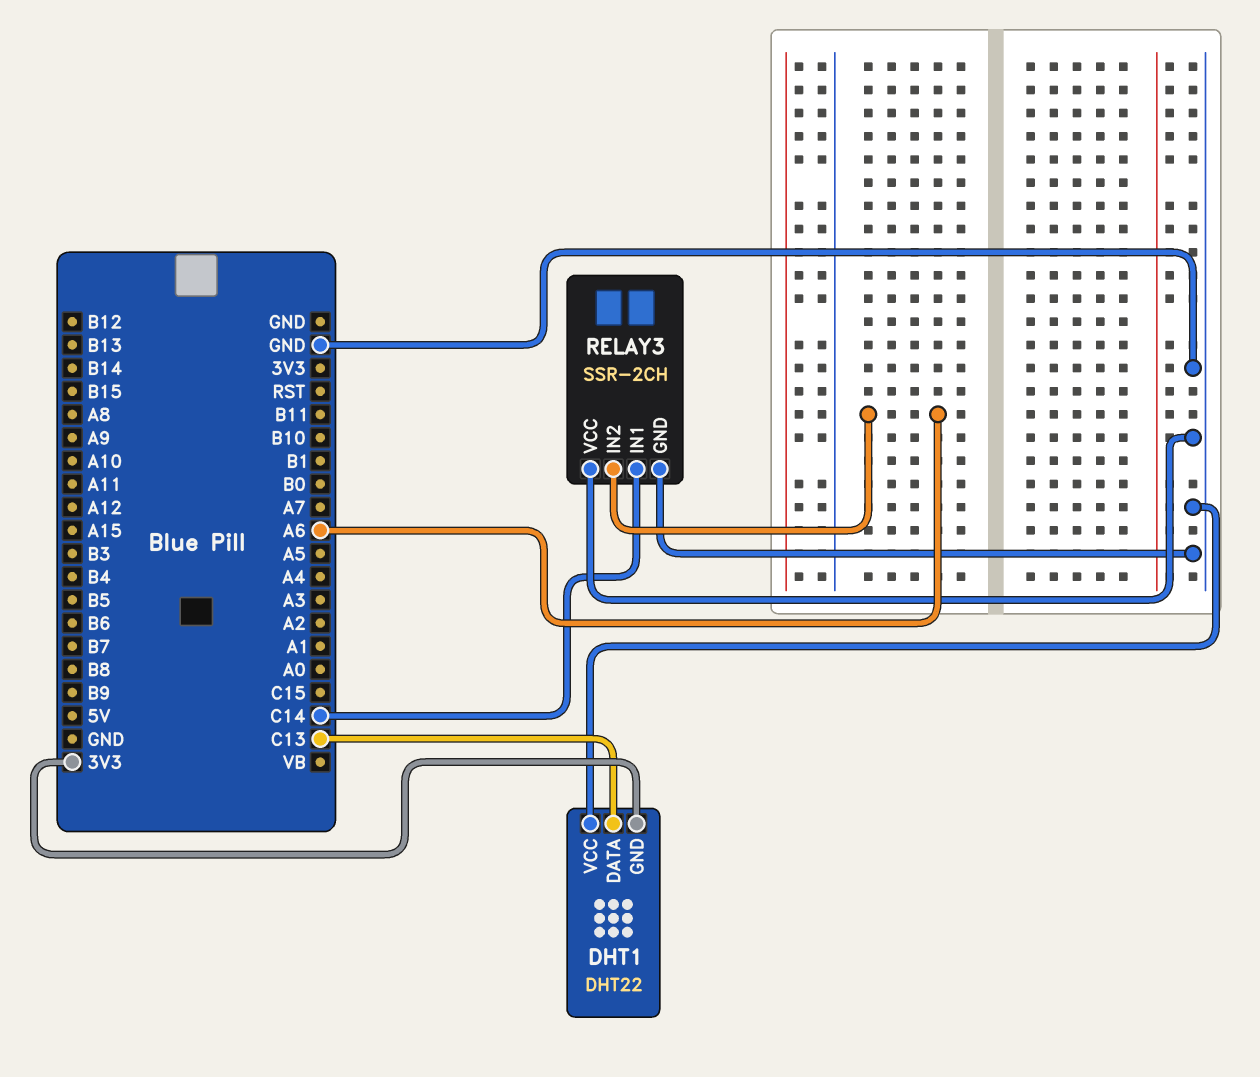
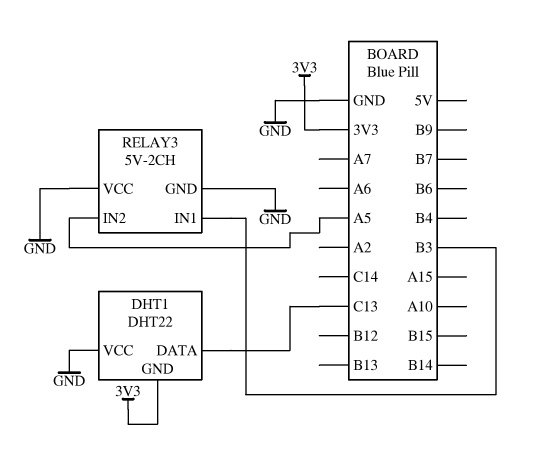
RELAY3: SSR-2CH -> 5V-2CH
RELAY3 pin IN1: C14 -> B3
RELAY3 pin IN2: A6 -> A5

